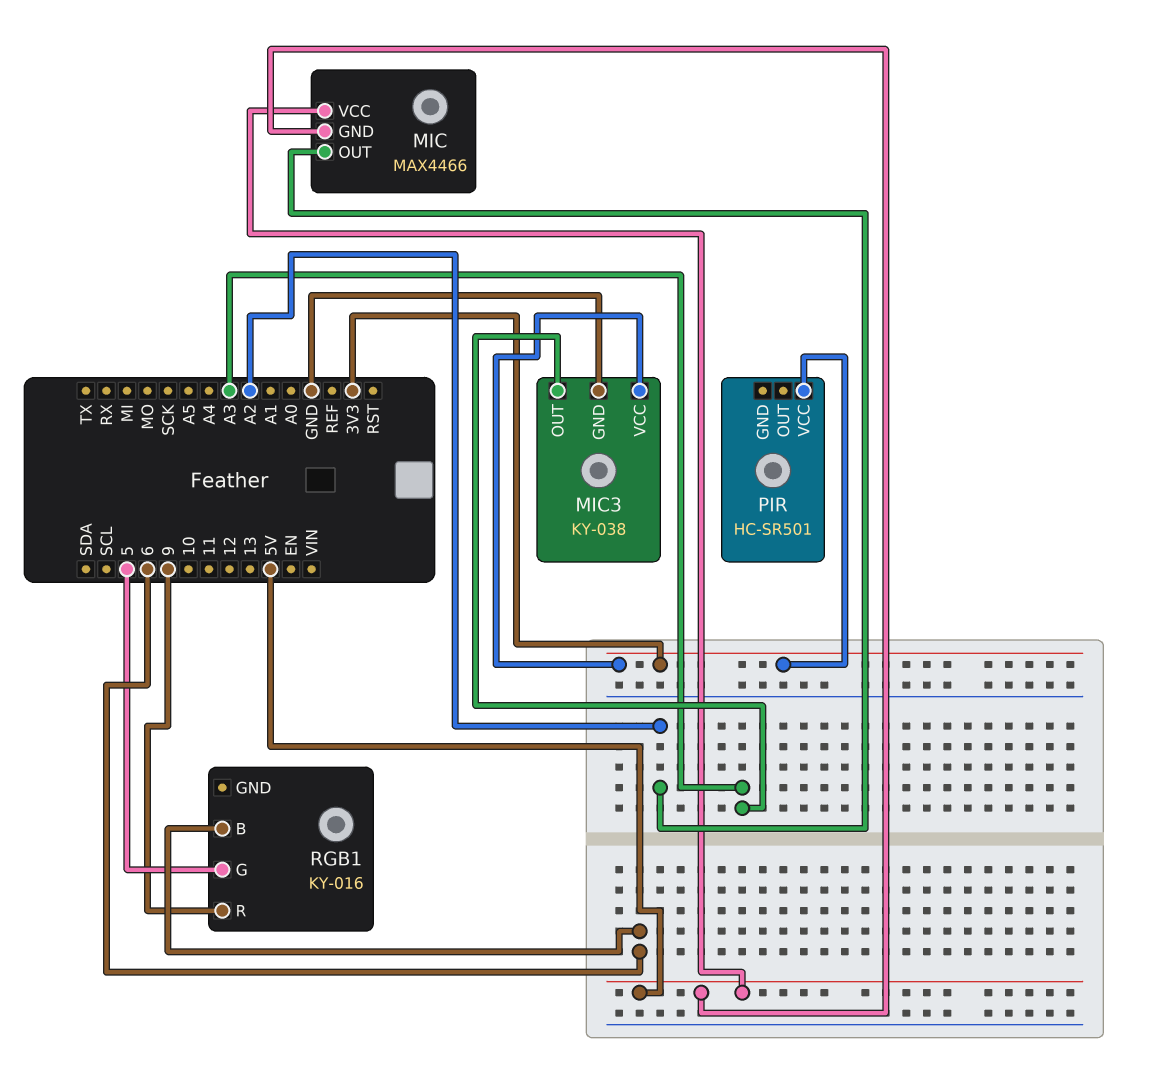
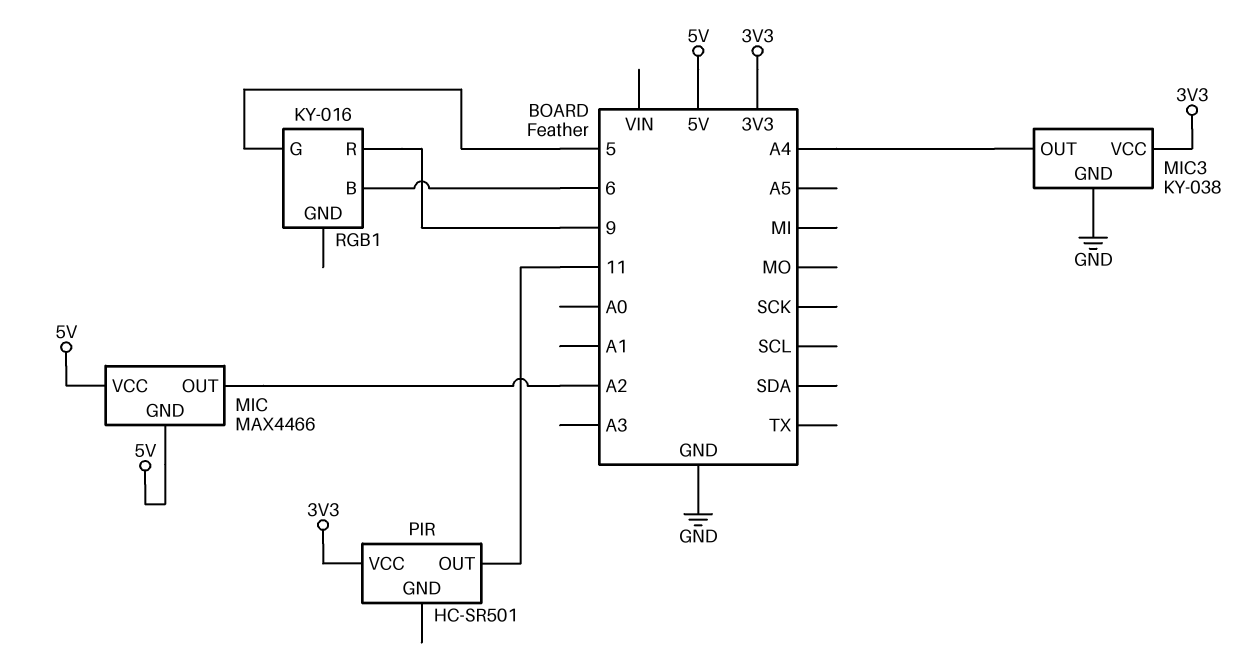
MIC3 pin OUT: A3 -> A4
PIR pin OUT: none -> 11

